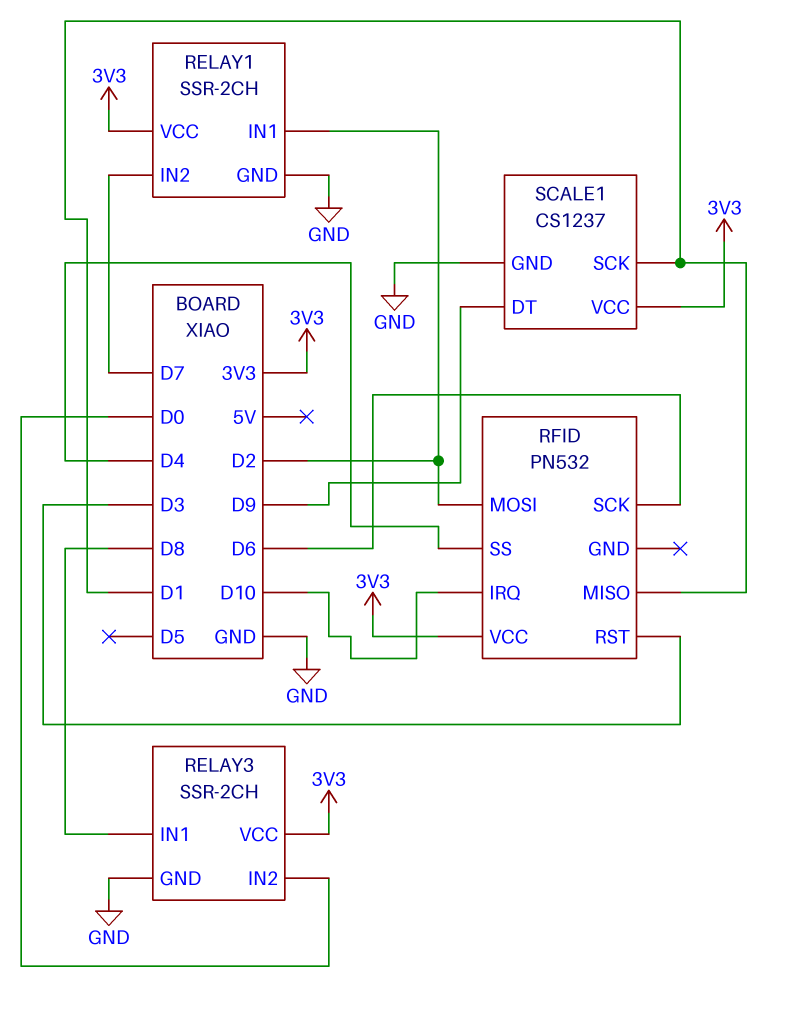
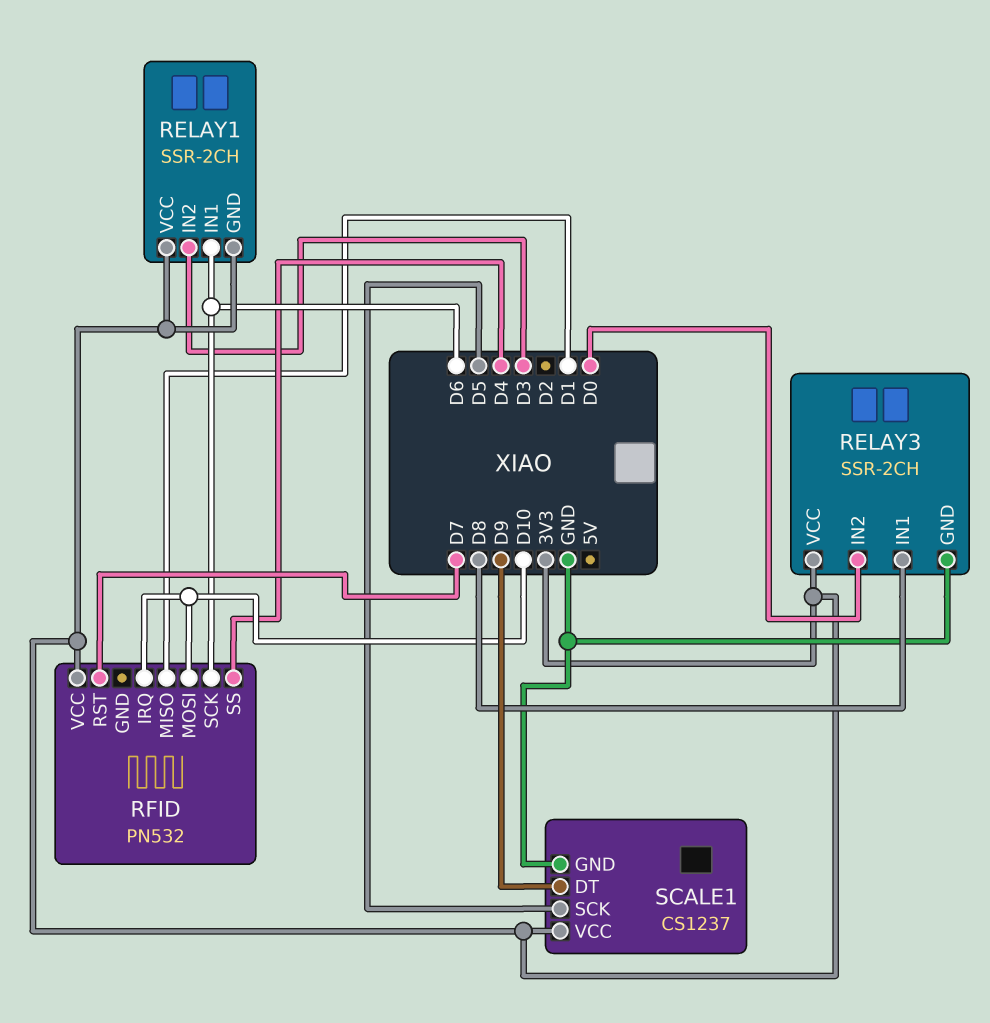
RELAY1 pin GND: GND -> 3V3
RELAY1 pin IN1: D2 -> D6
RELAY1 pin IN2: D7 -> D3
RFID pin MOSI: D2 -> D10
RFID pin RST: D3 -> D7
SCALE1 pin SCK: D1 -> D5

